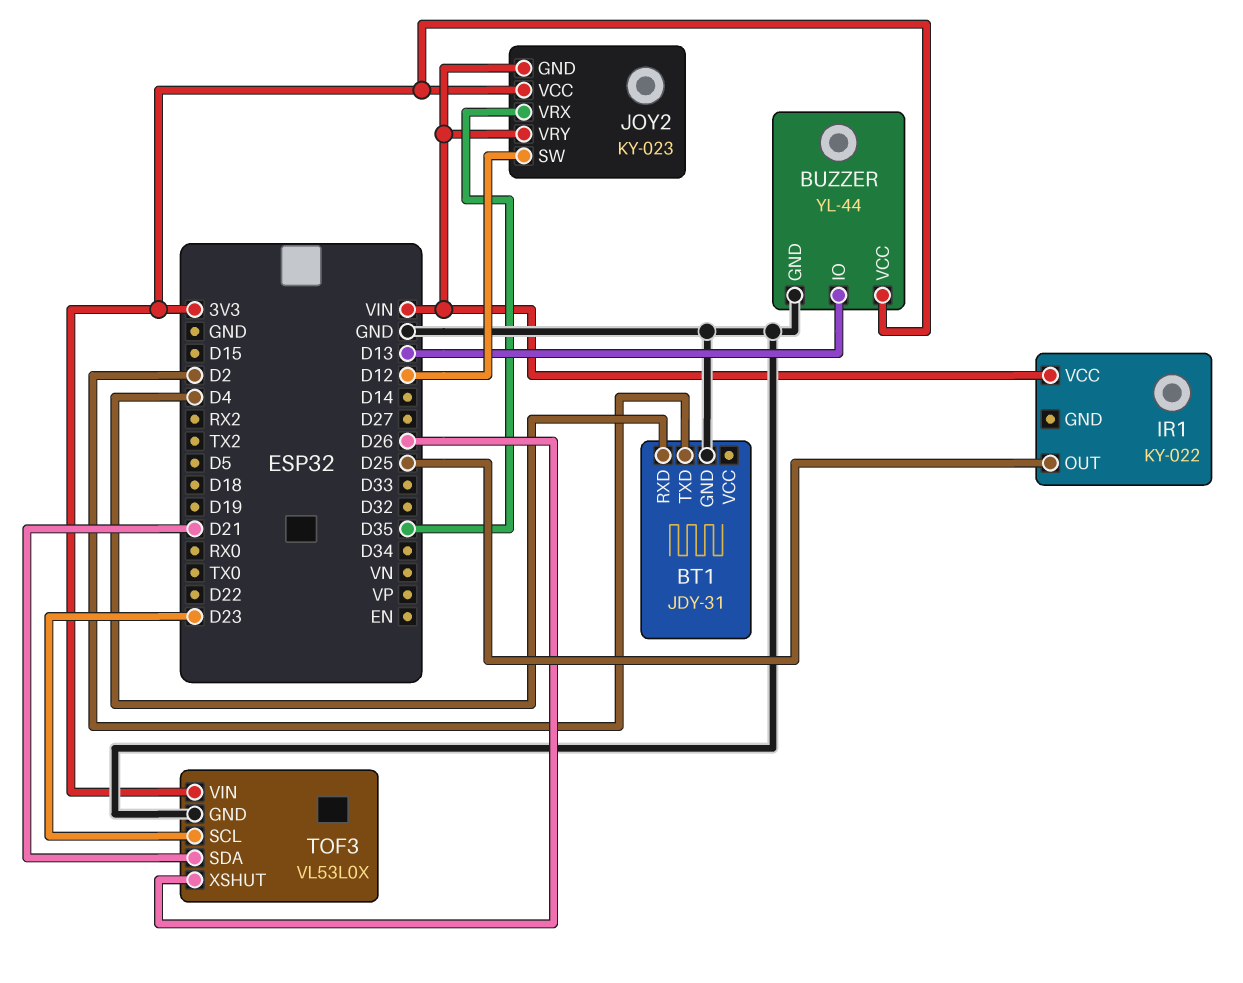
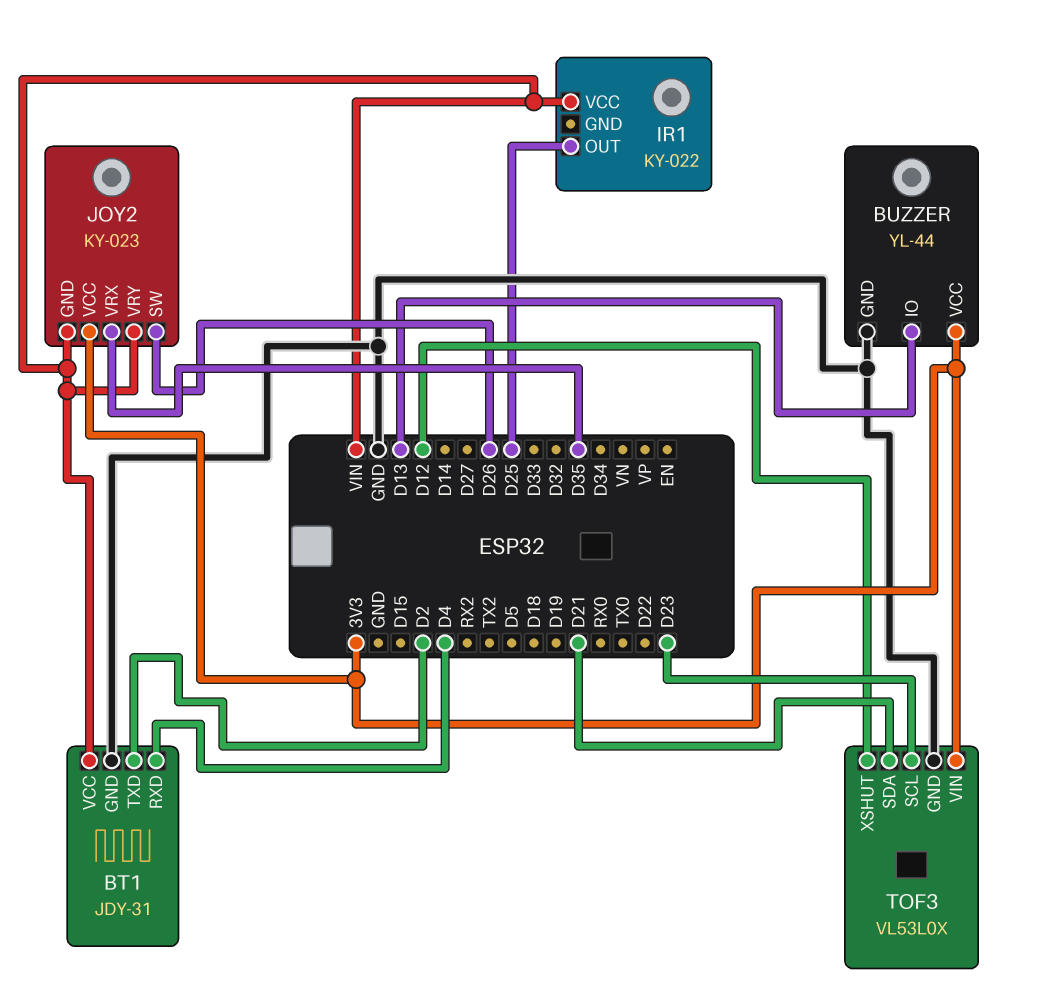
BT1 pin VCC: none -> VIN
JOY2 pin SW: D12 -> D26
TOF3 pin XSHUT: D26 -> D12

